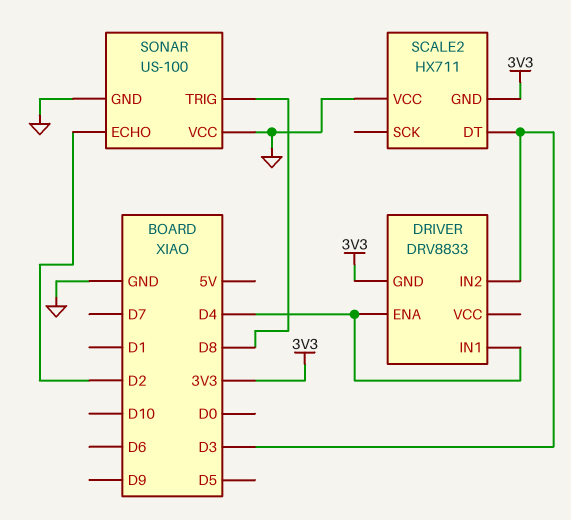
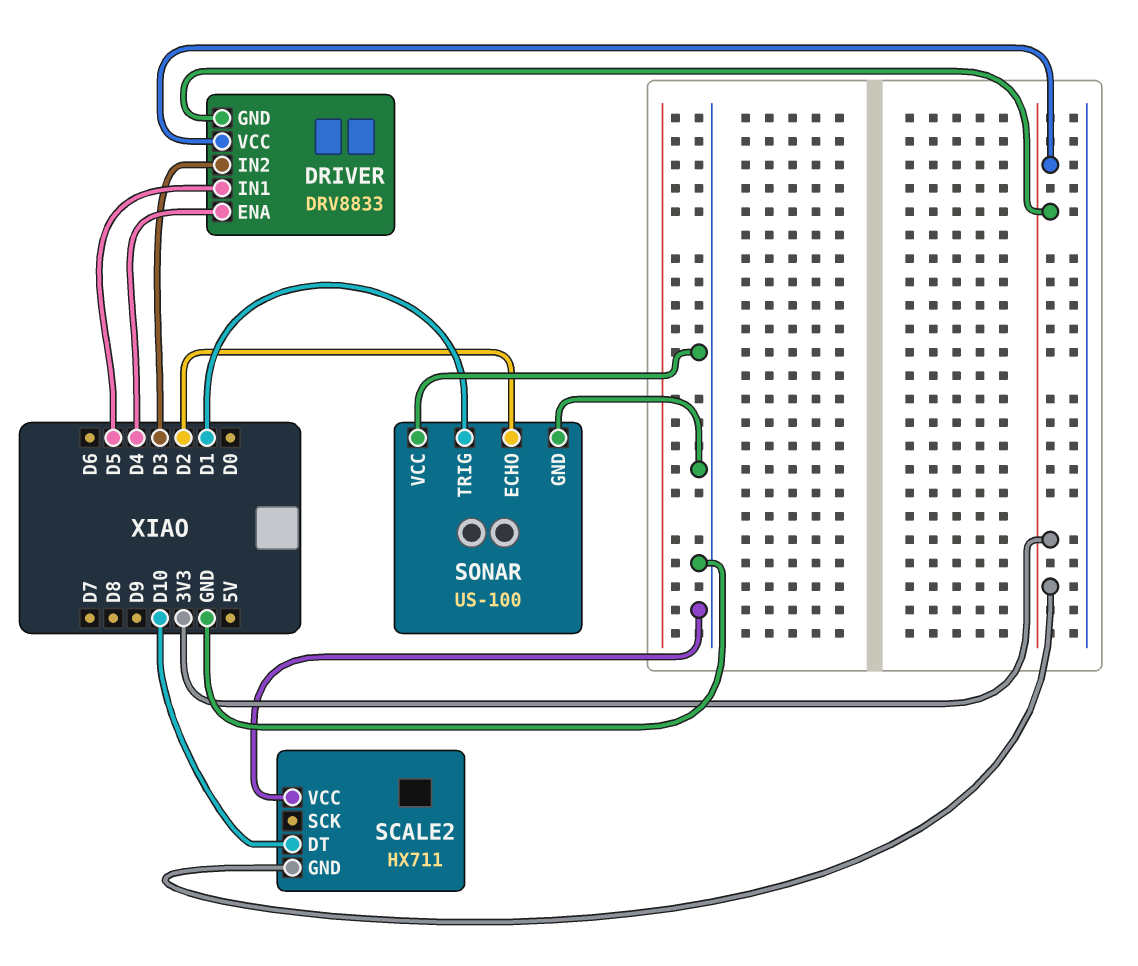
DRIVER pin IN1: D4 -> D5
DRIVER pin VCC: none -> 3V3
SCALE2 pin DT: D3 -> D10
SONAR pin TRIG: D8 -> D1

